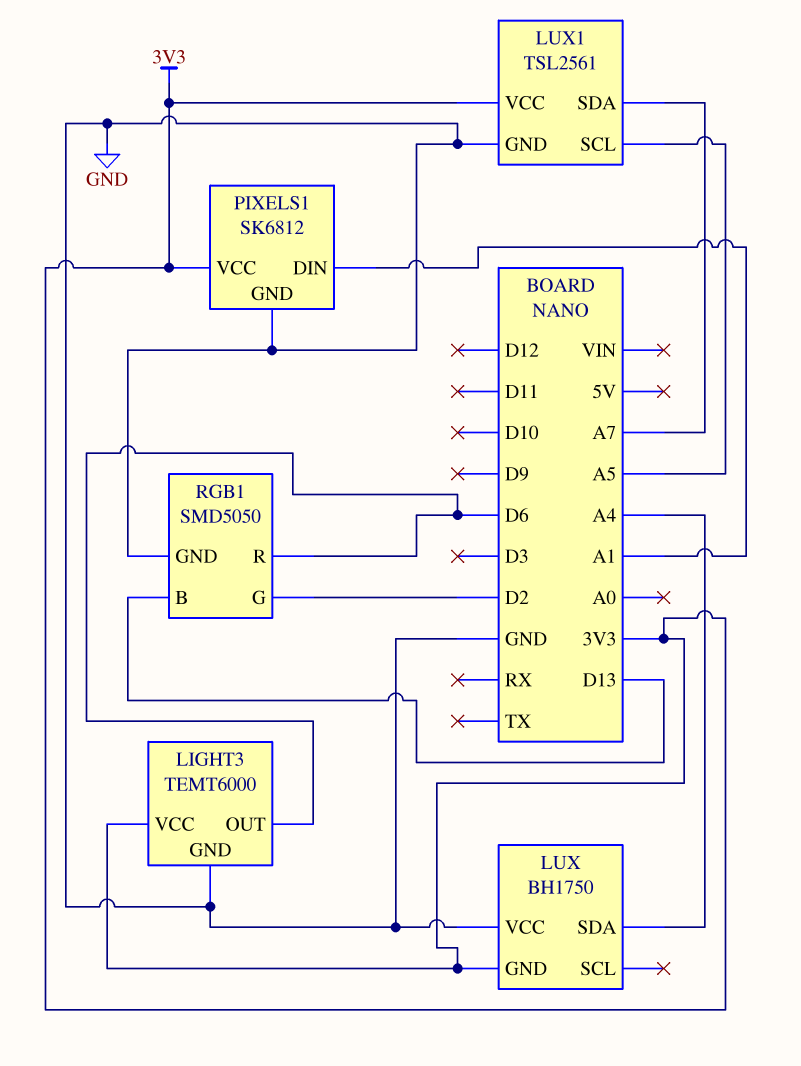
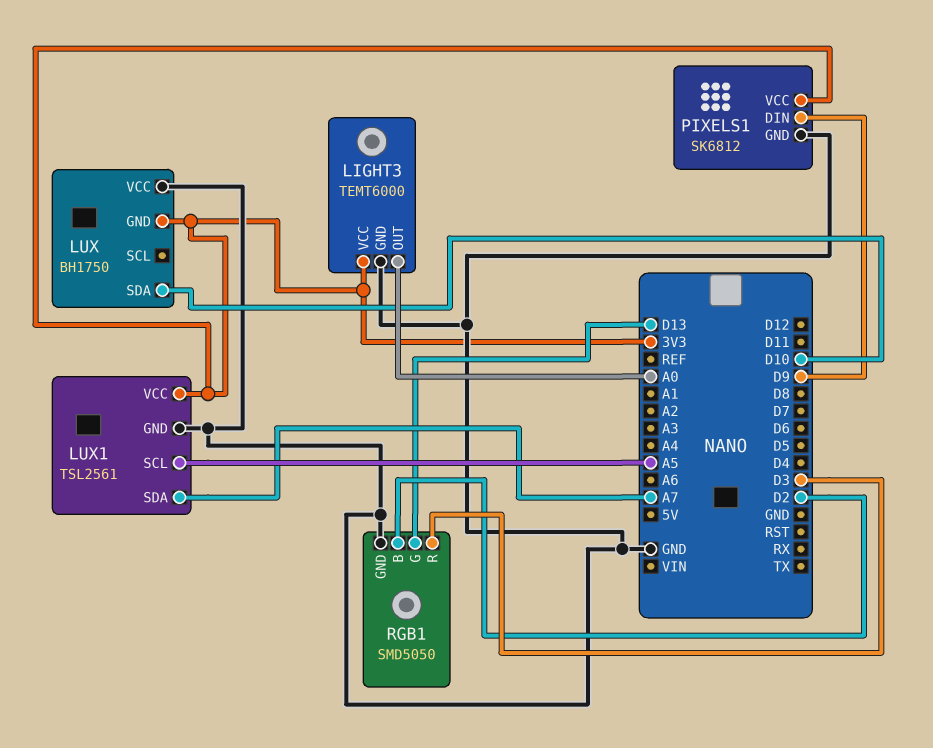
LIGHT3 pin OUT: D6 -> A0
LUX pin SDA: A4 -> D10
PIXELS1 pin DIN: A1 -> D9
RGB1 pin B: D13 -> D2
RGB1 pin G: D2 -> D13
RGB1 pin R: D6 -> D3

